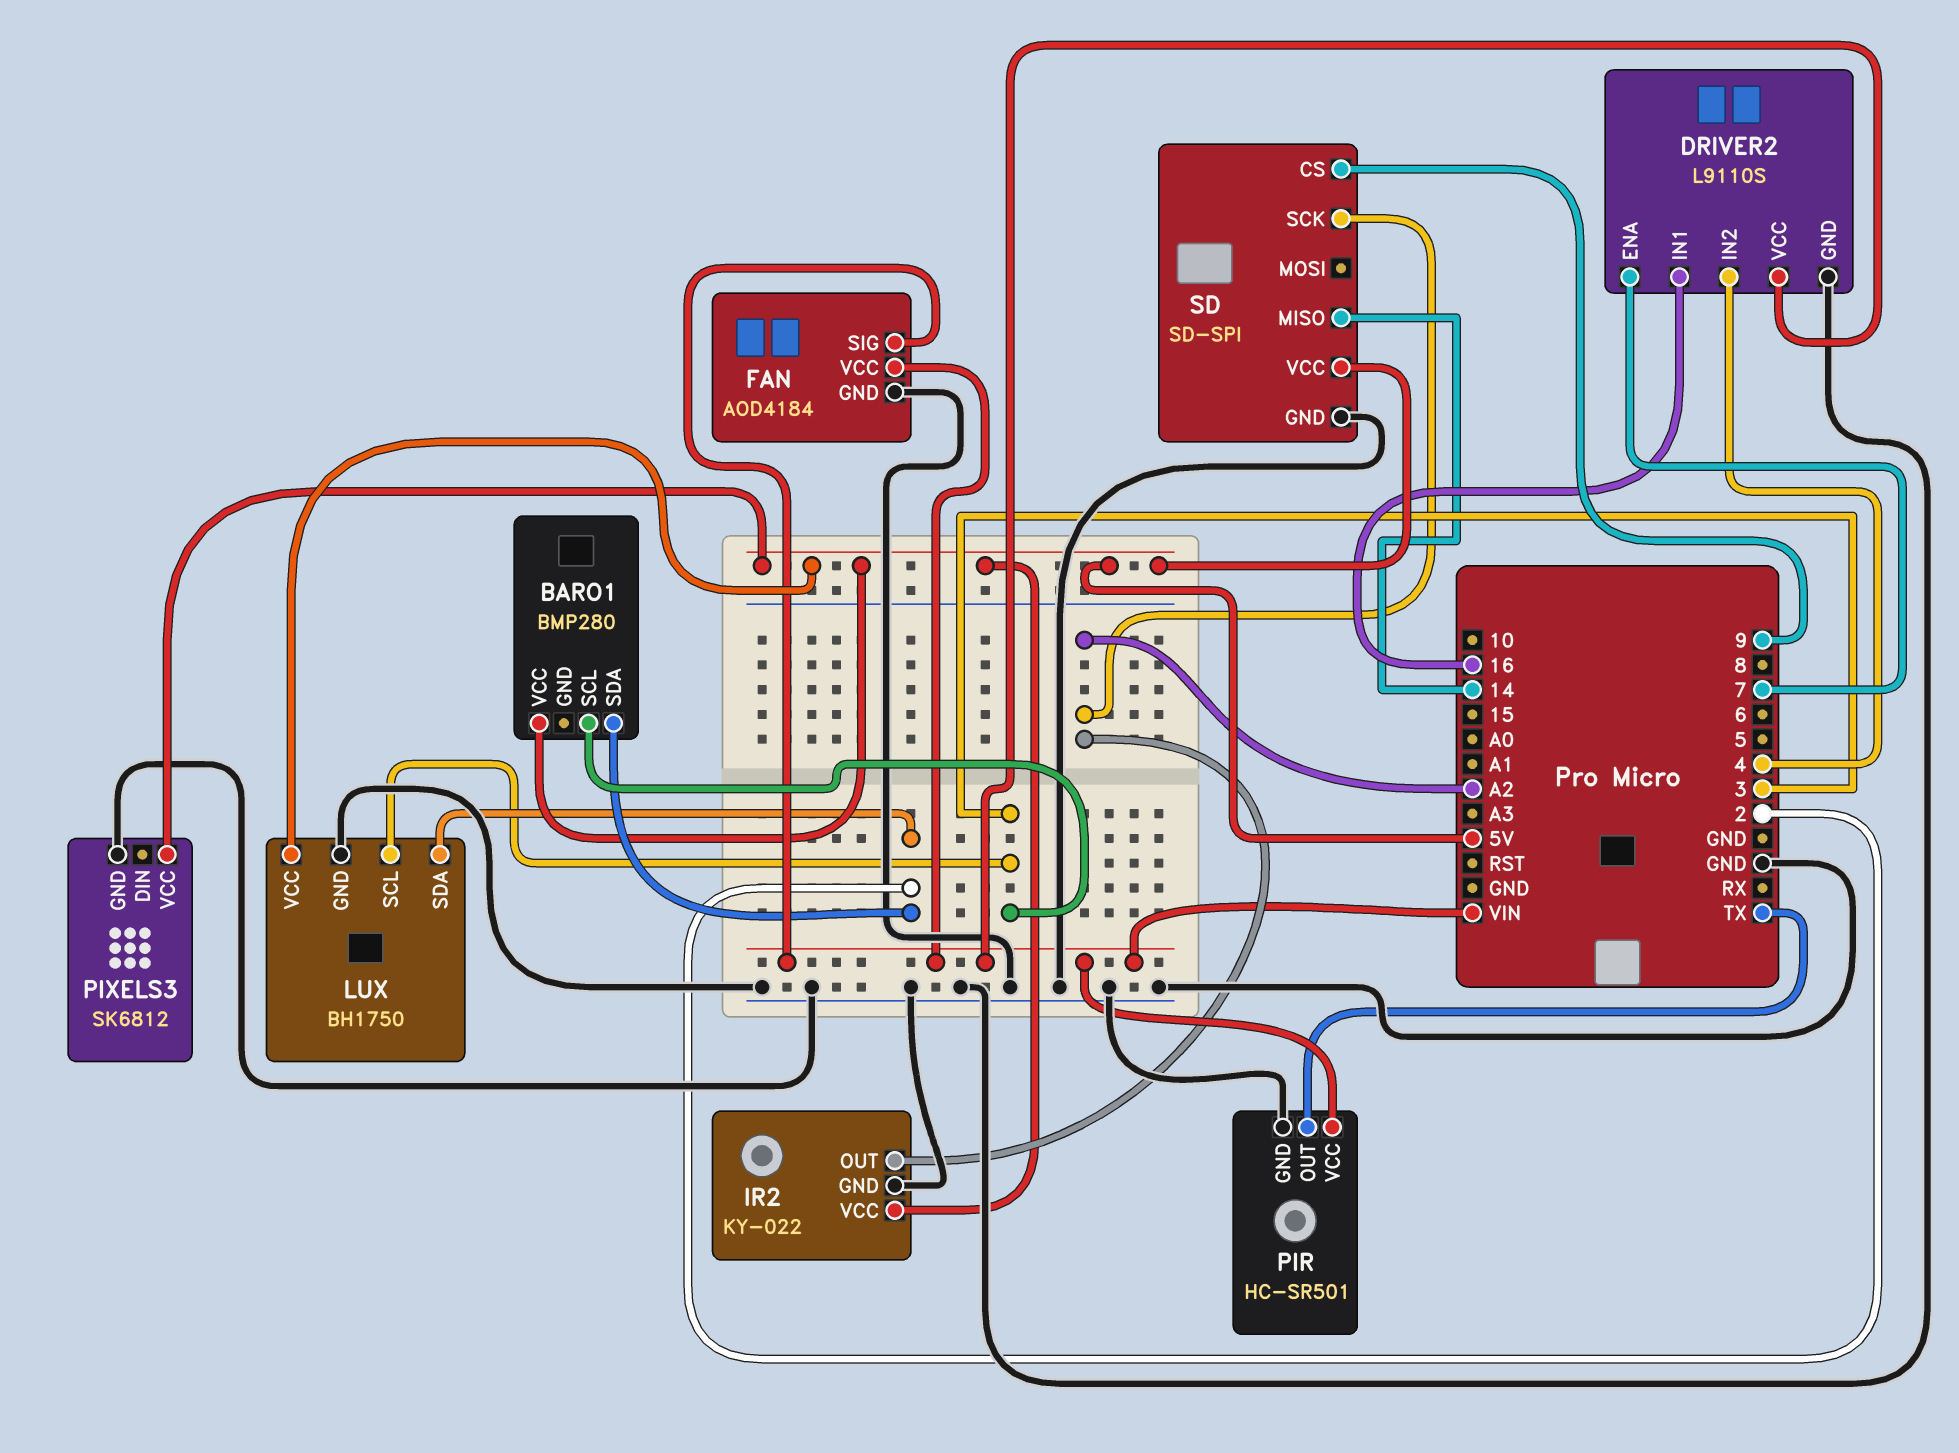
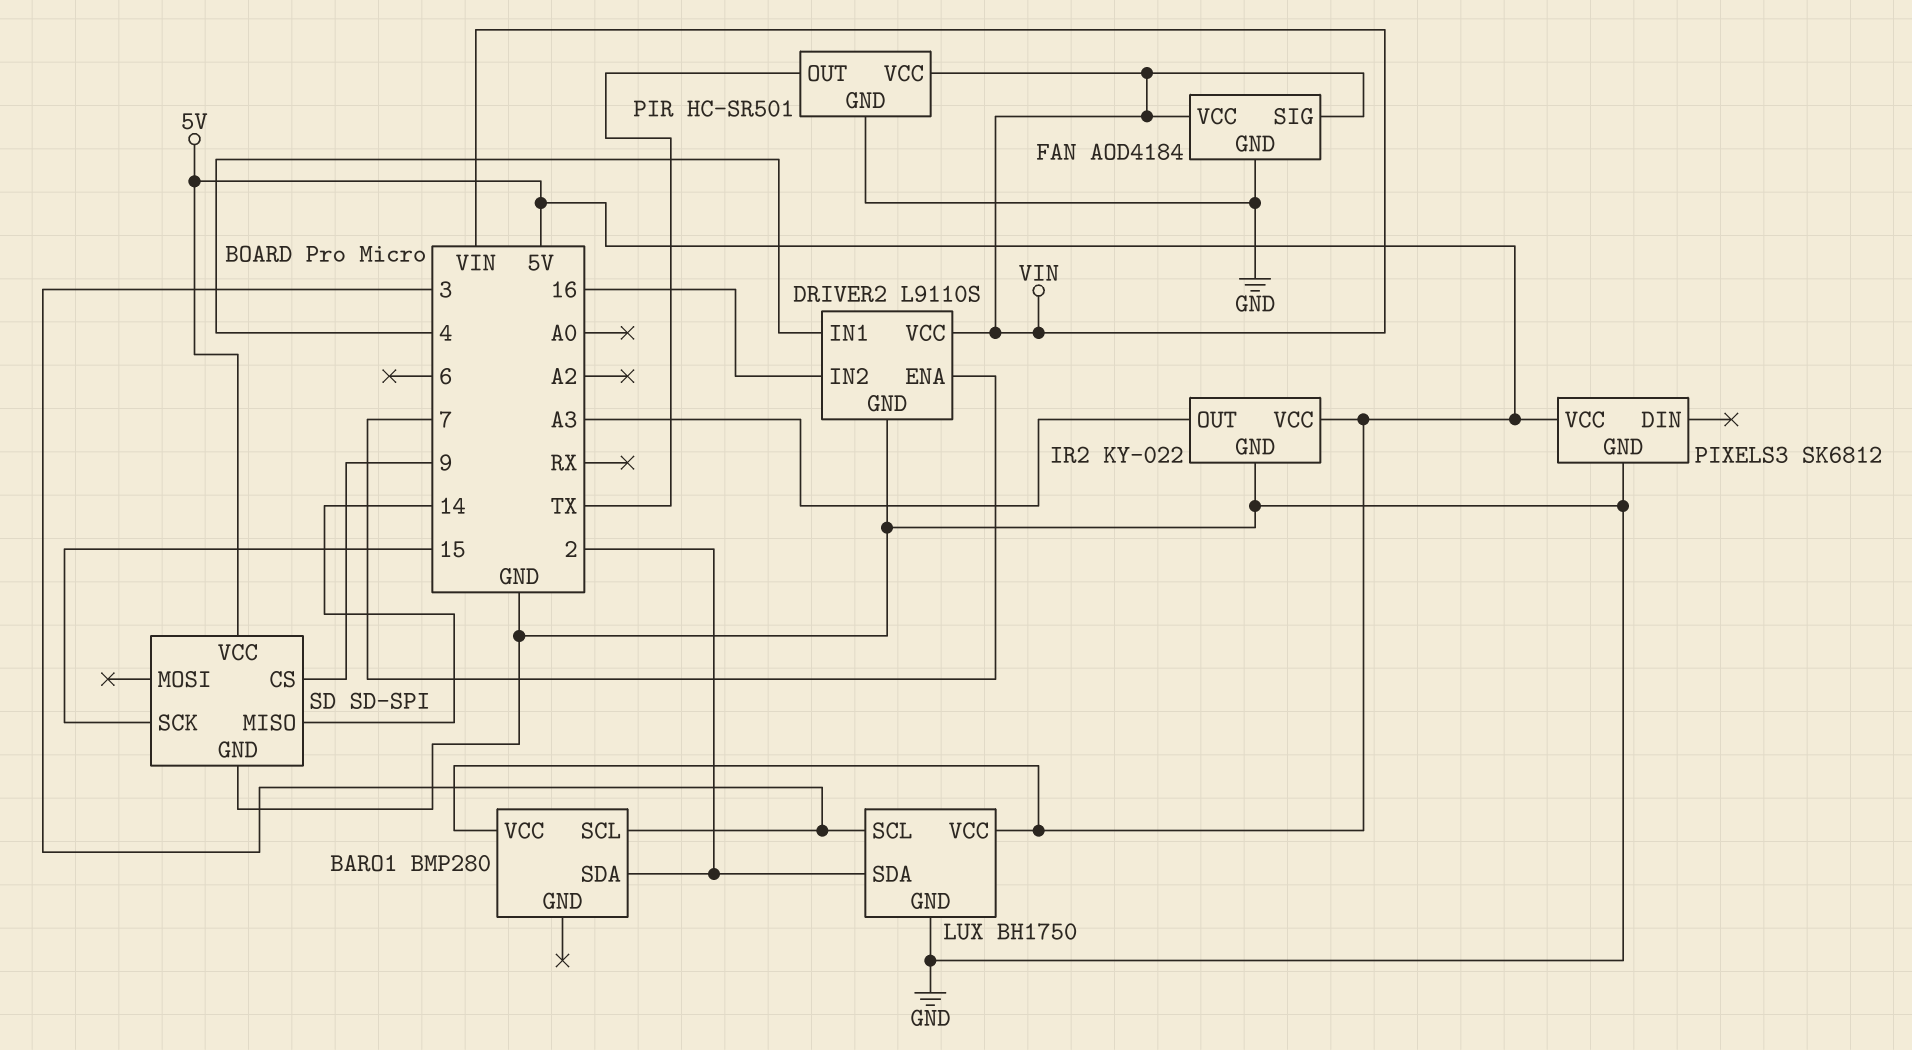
DRIVER2 pin IN1: 16 -> 4
DRIVER2 pin IN2: 4 -> 16
IR2 pin OUT: A2 -> A3
SD pin SCK: A2 -> 15

